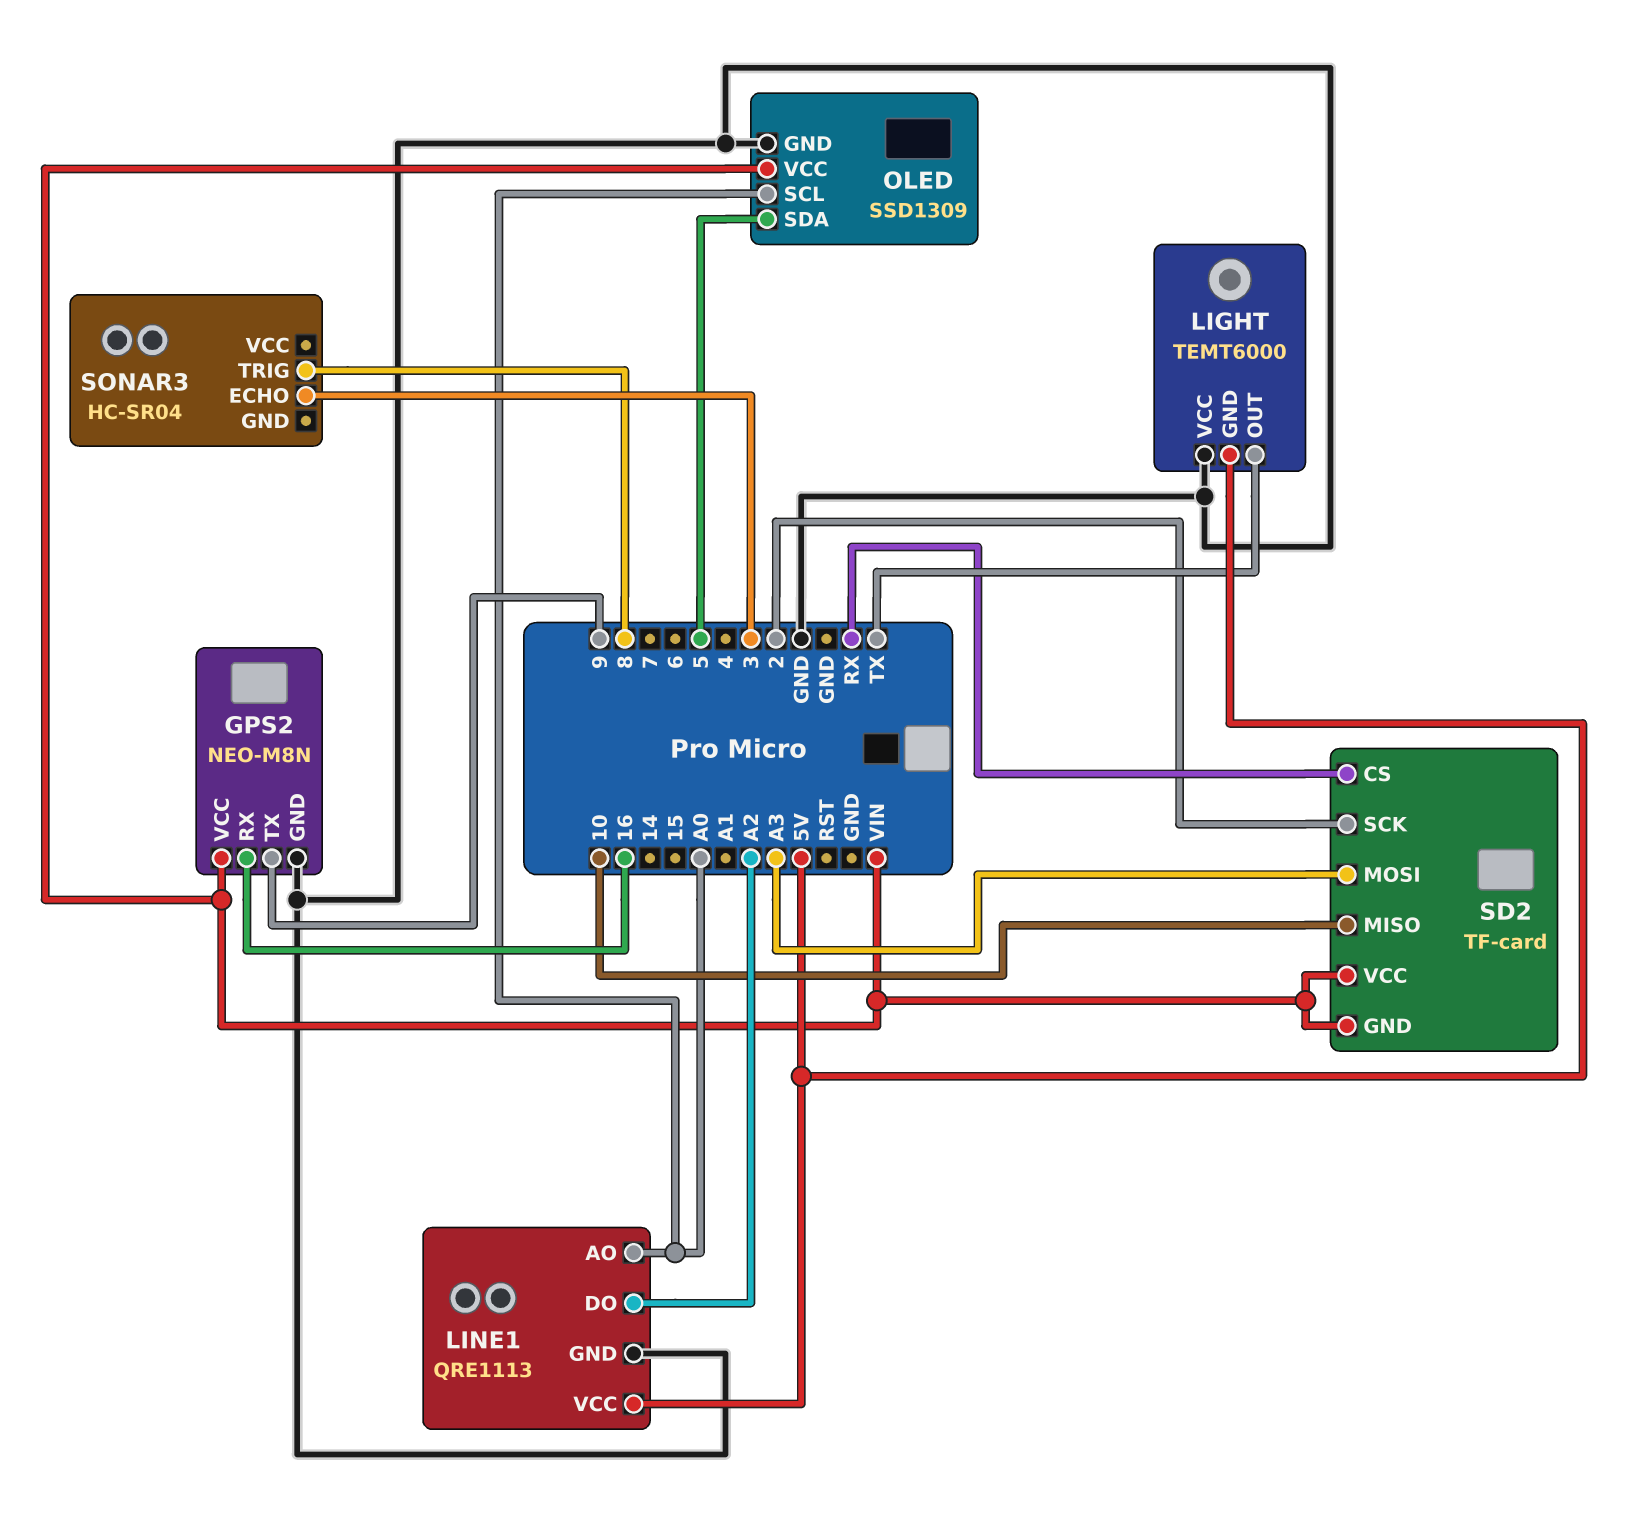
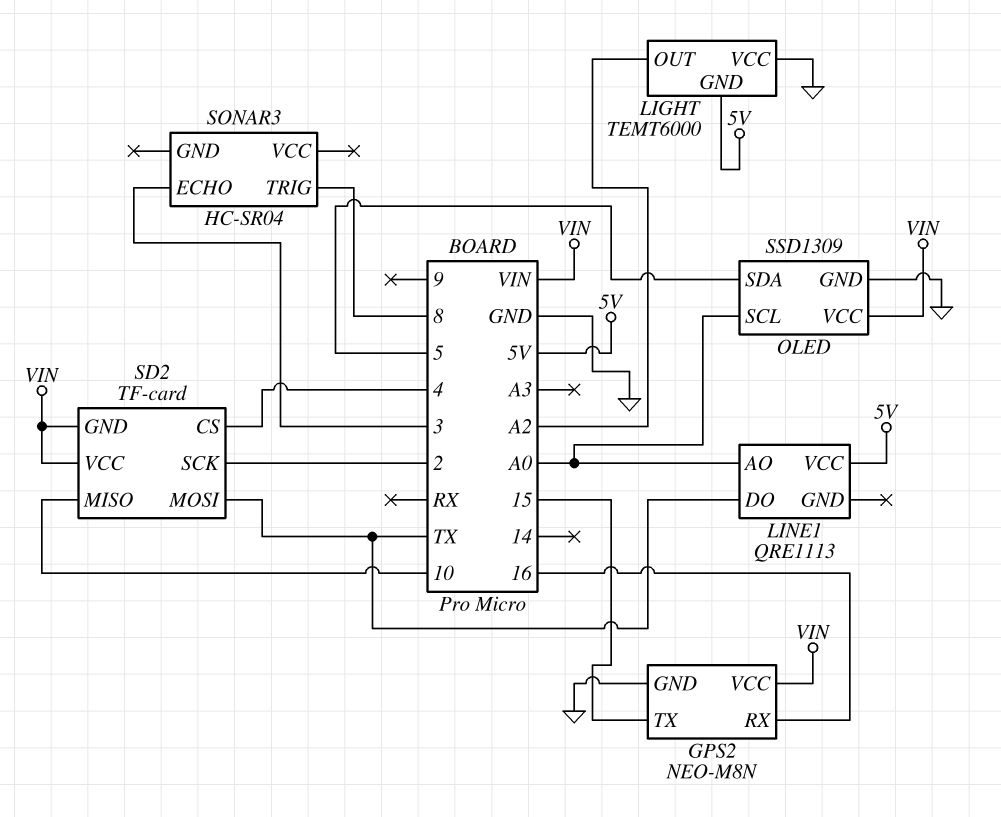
GPS2 pin TX: 9 -> 15
LIGHT pin OUT: TX -> A2
LINE1 pin DO: A2 -> TX
LINE1 pin GND: GND -> none
SD2 pin CS: RX -> 4
SD2 pin MOSI: A3 -> TX

